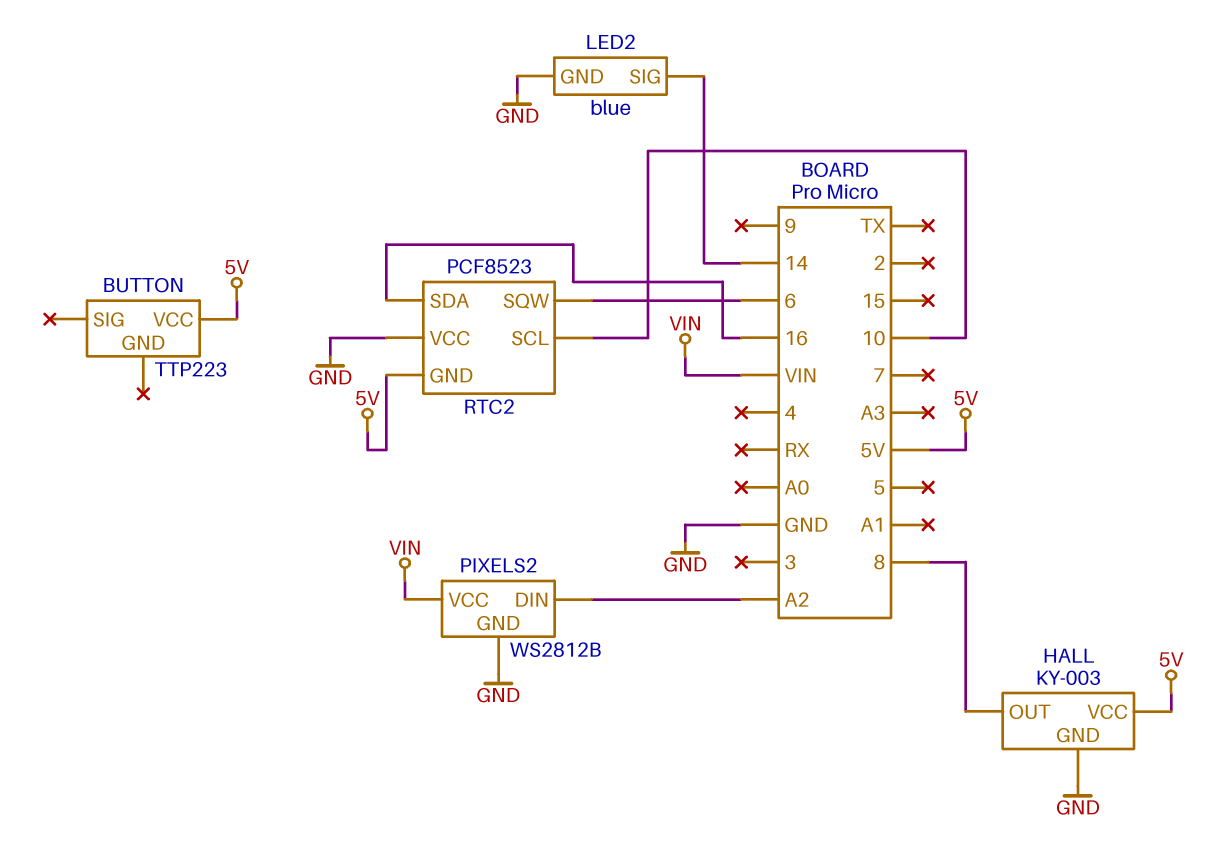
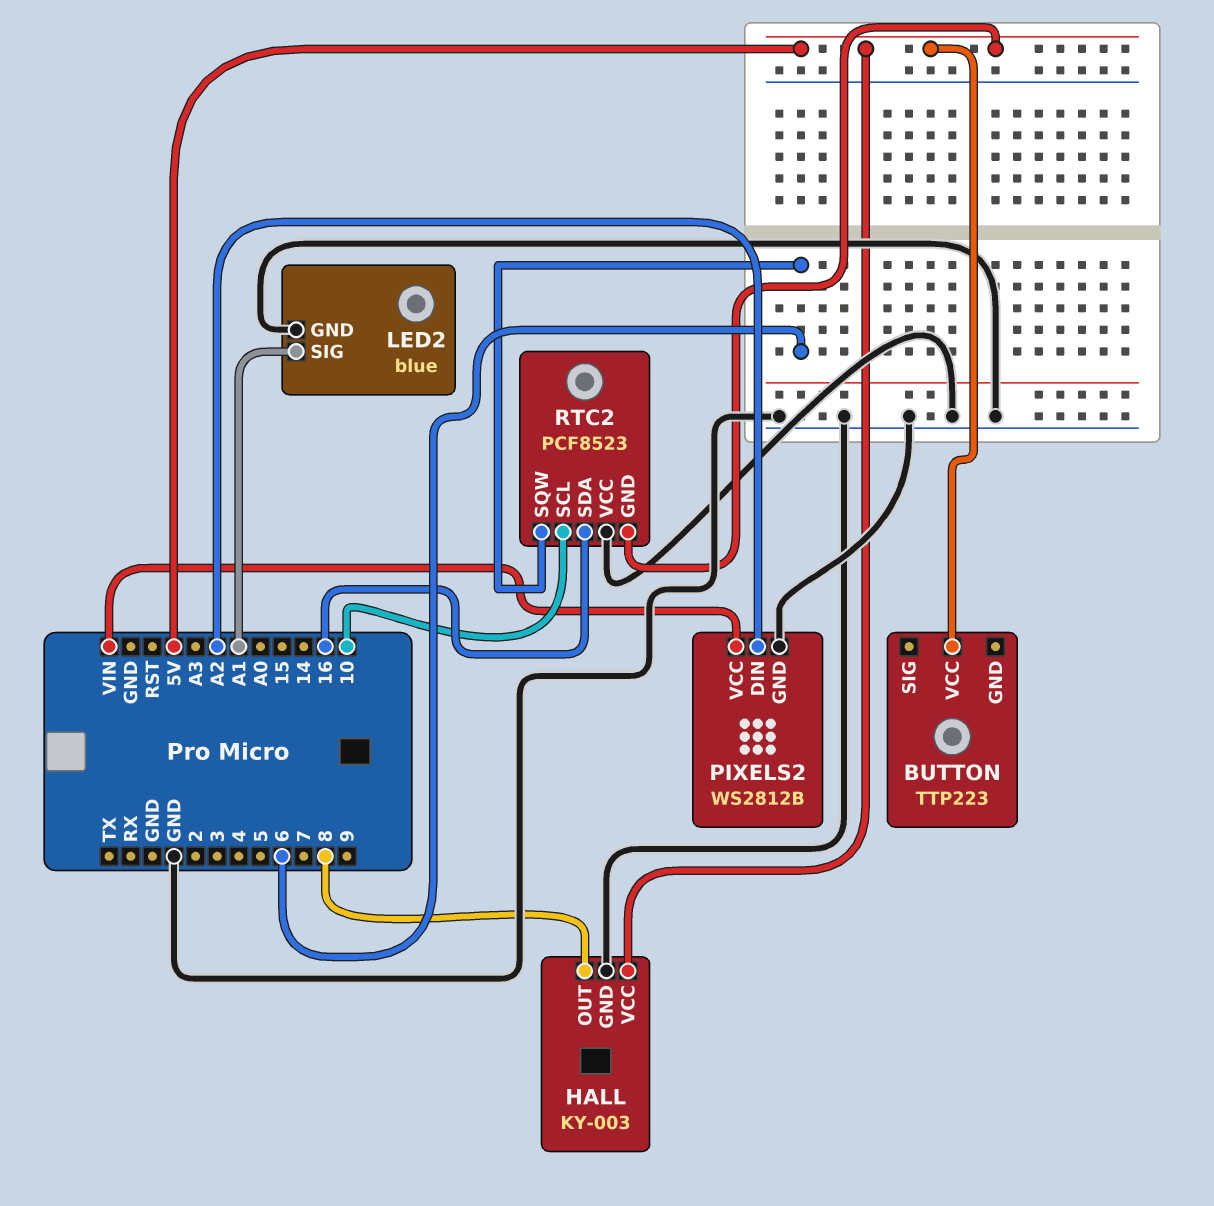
LED2 pin SIG: 14 -> A1

